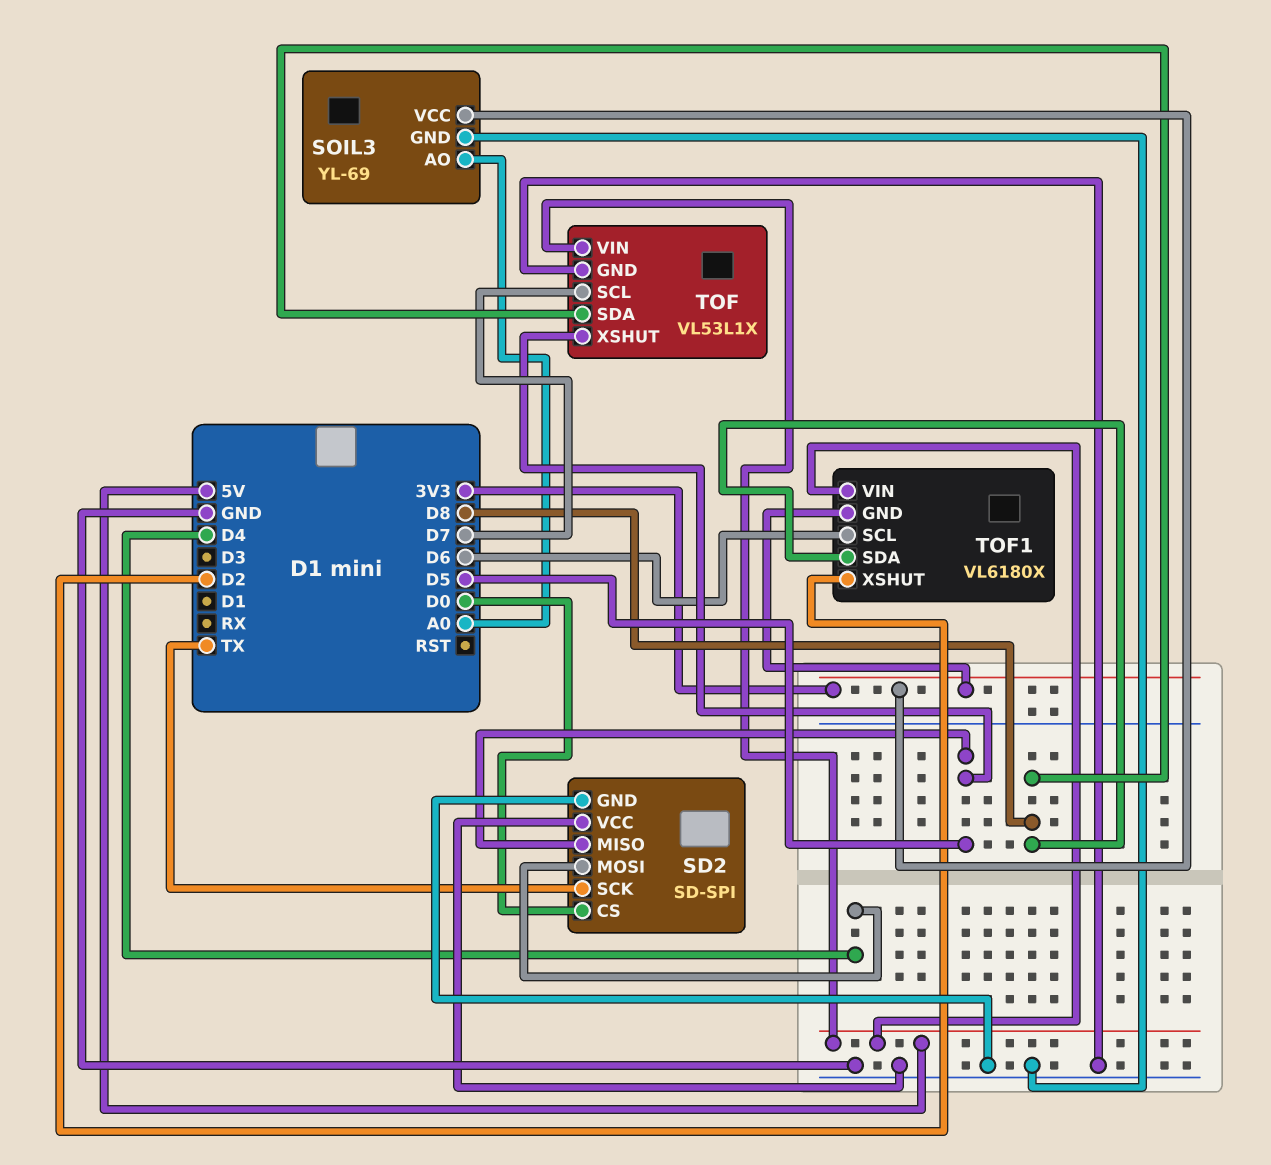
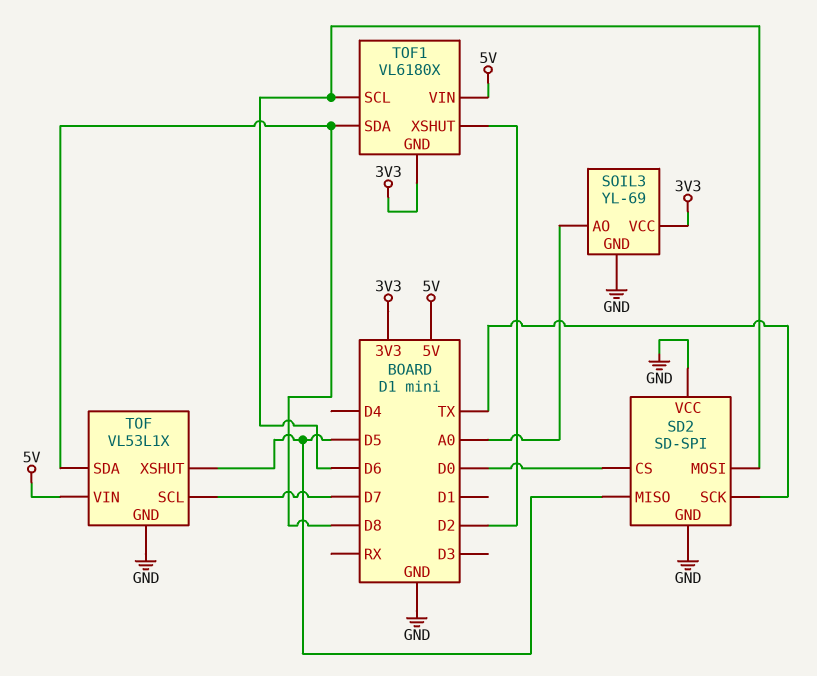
SD2 pin MOSI: D4 -> D6

